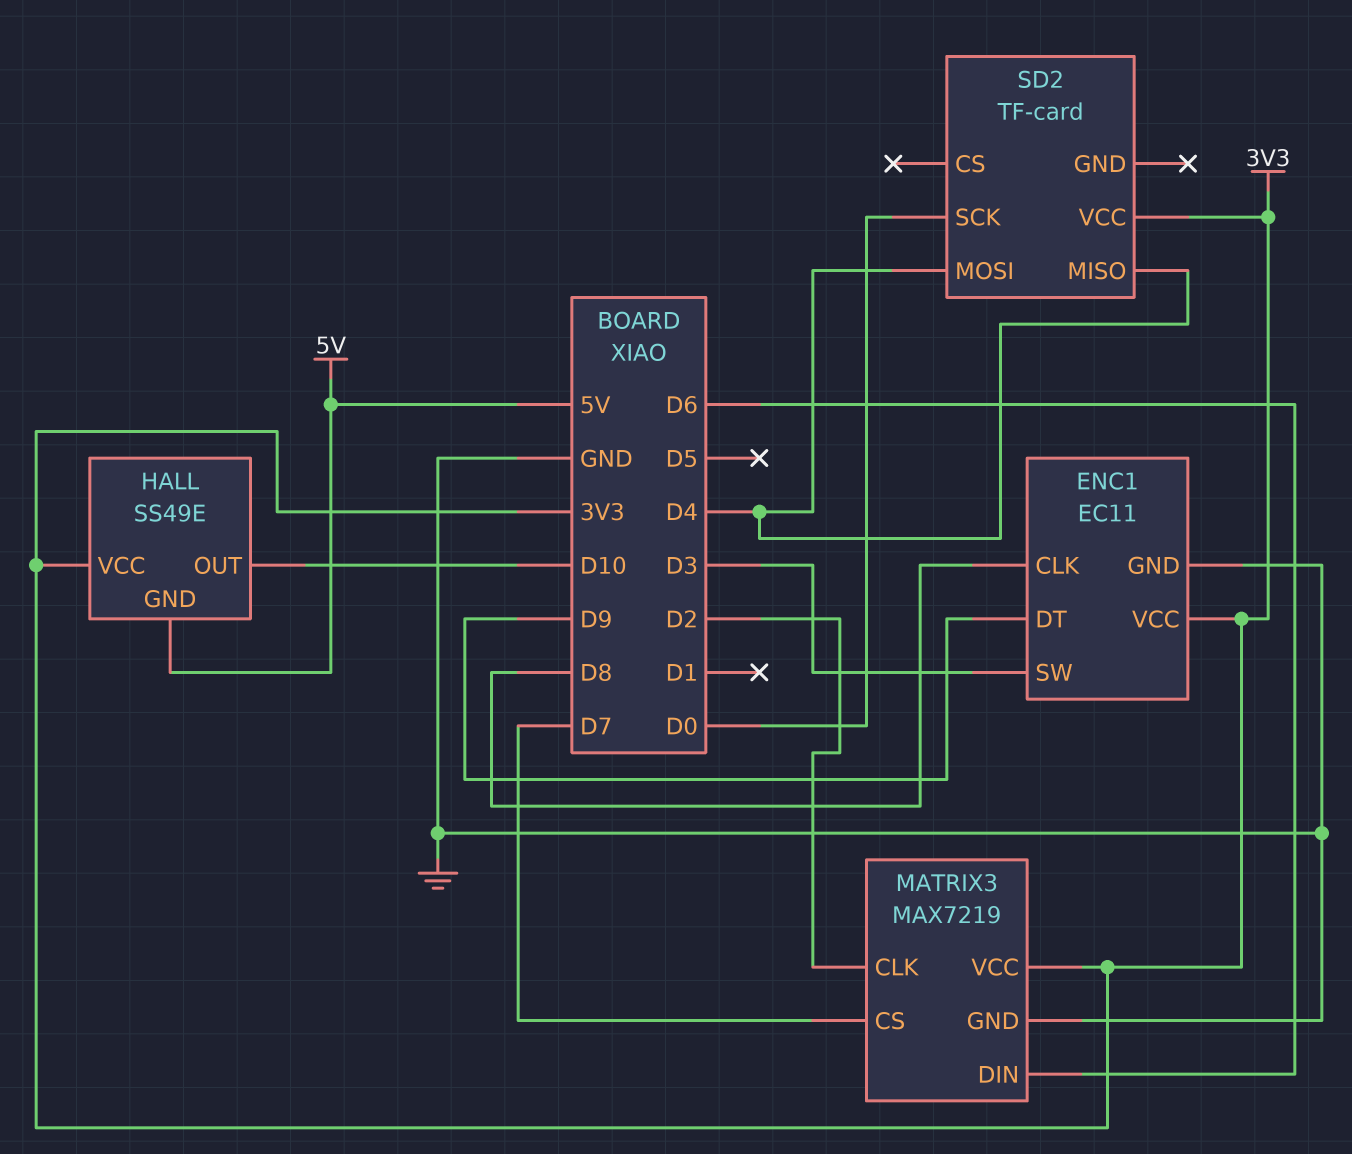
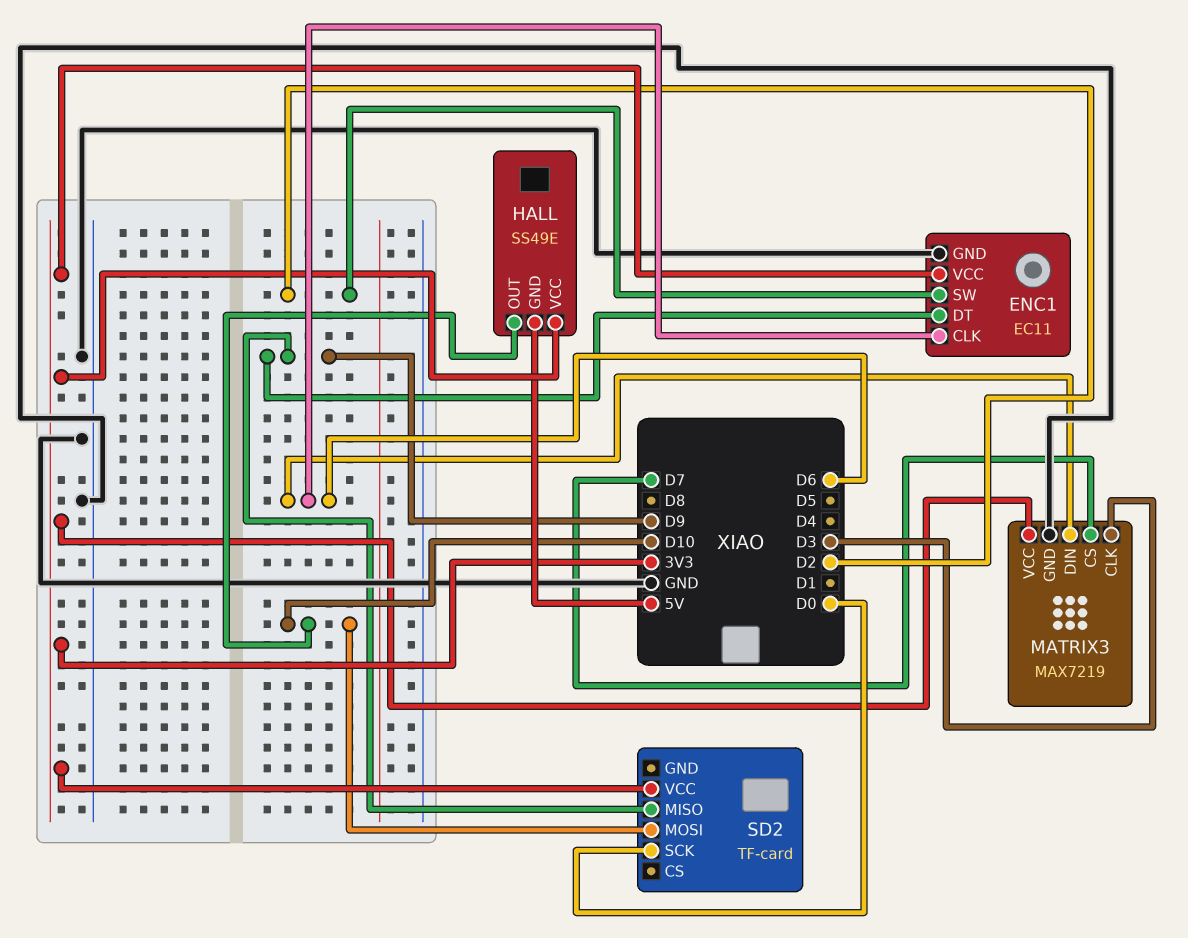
ENC1 pin CLK: D8 -> D6
ENC1 pin SW: D3 -> D2
MATRIX3 pin CLK: D2 -> D3
SD2 pin MISO: D4 -> D9
SD2 pin MOSI: D4 -> D10

